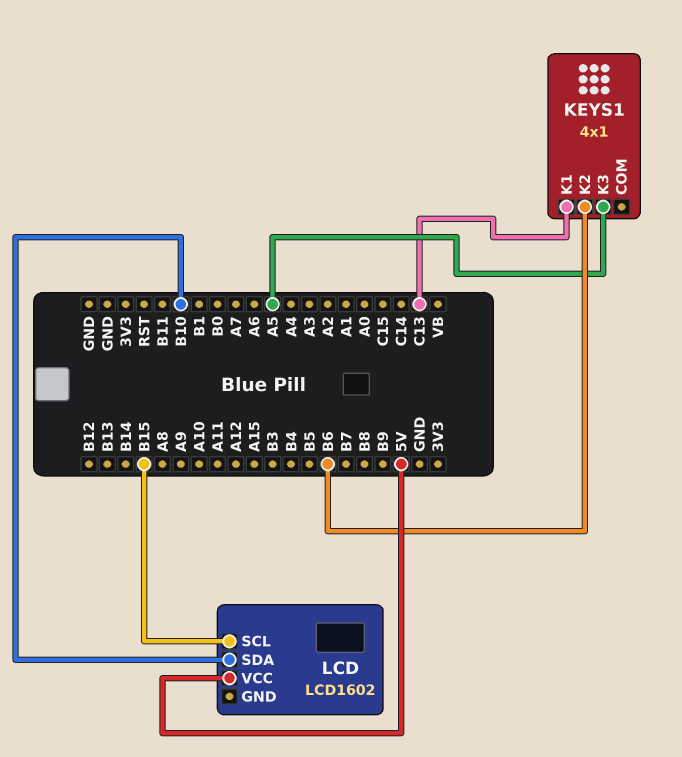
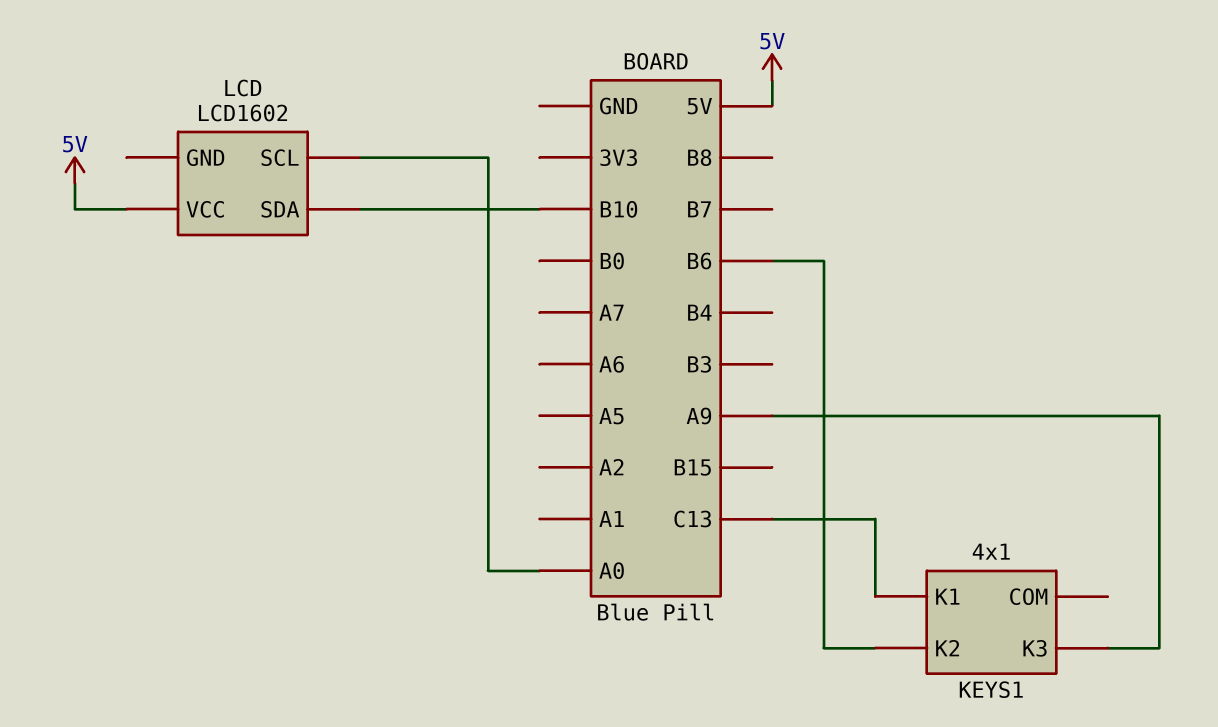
KEYS1 pin K3: A5 -> A9
LCD pin SCL: B15 -> A0

